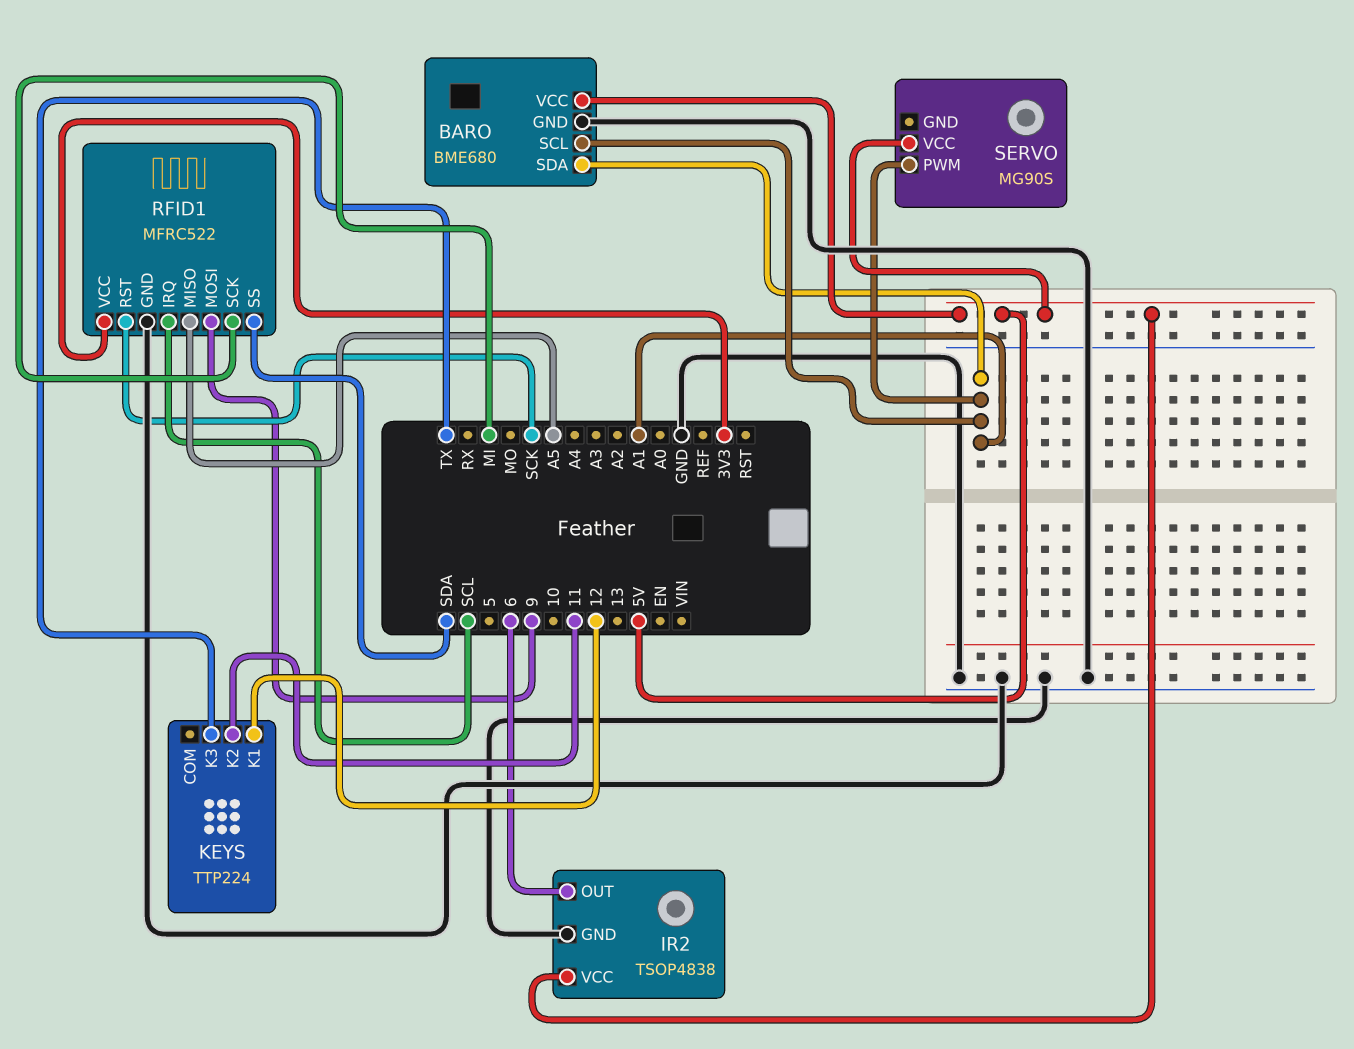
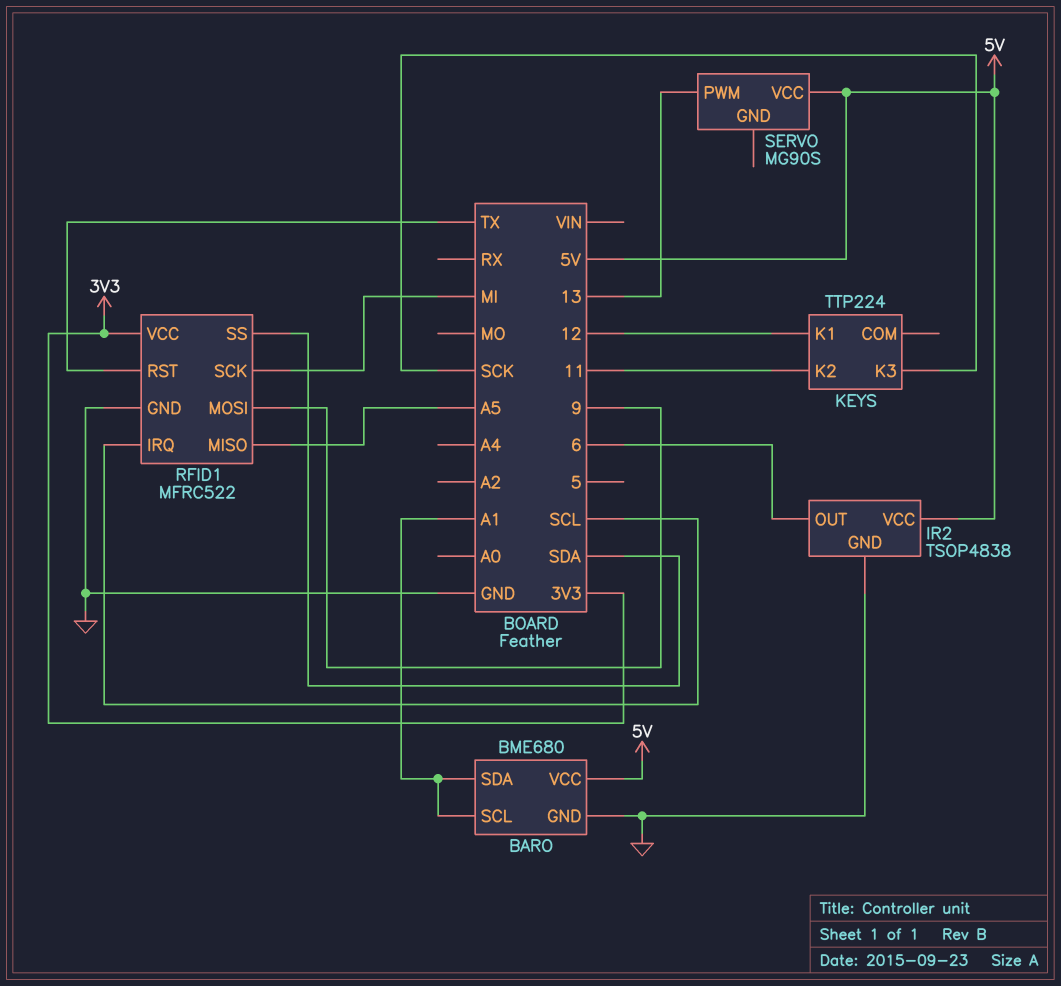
KEYS pin K3: TX -> SCK
RFID1 pin RST: SCK -> TX
SERVO pin PWM: A1 -> 13

